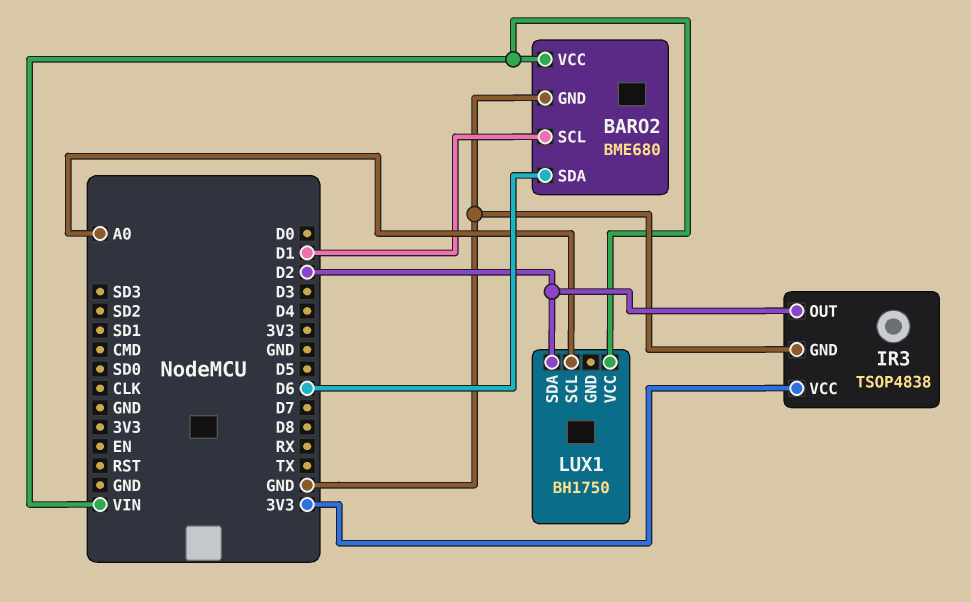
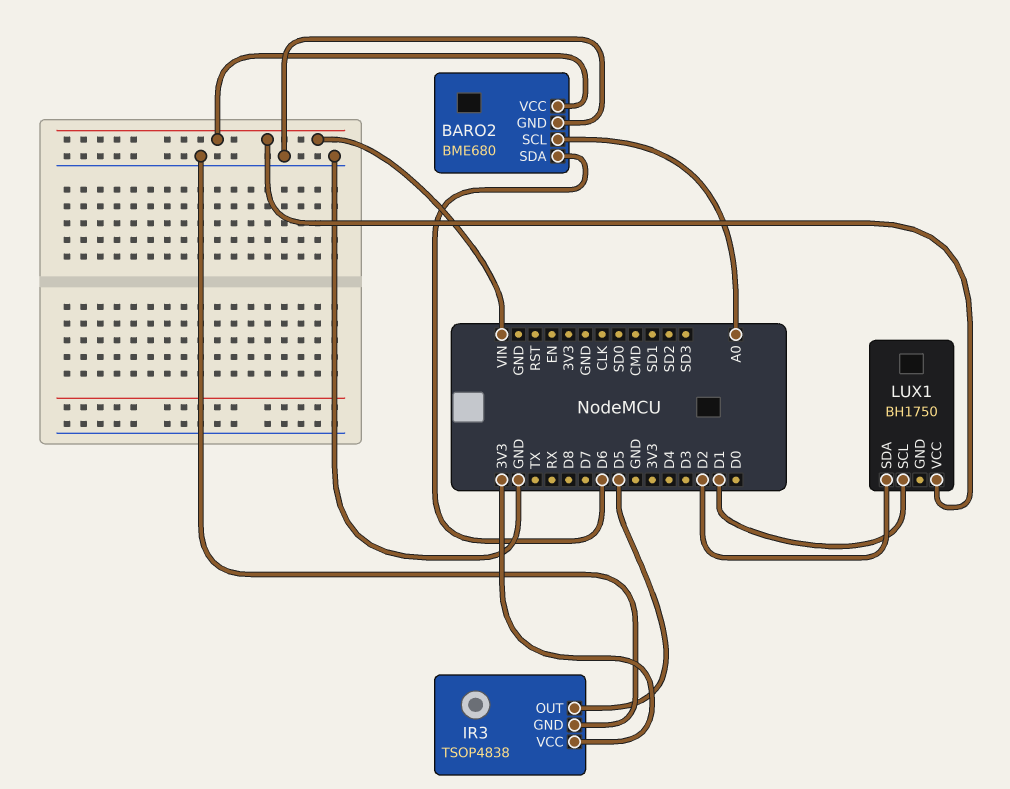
BARO2 pin SCL: D1 -> A0
IR3 pin OUT: D2 -> D5
LUX1 pin SCL: A0 -> D1

